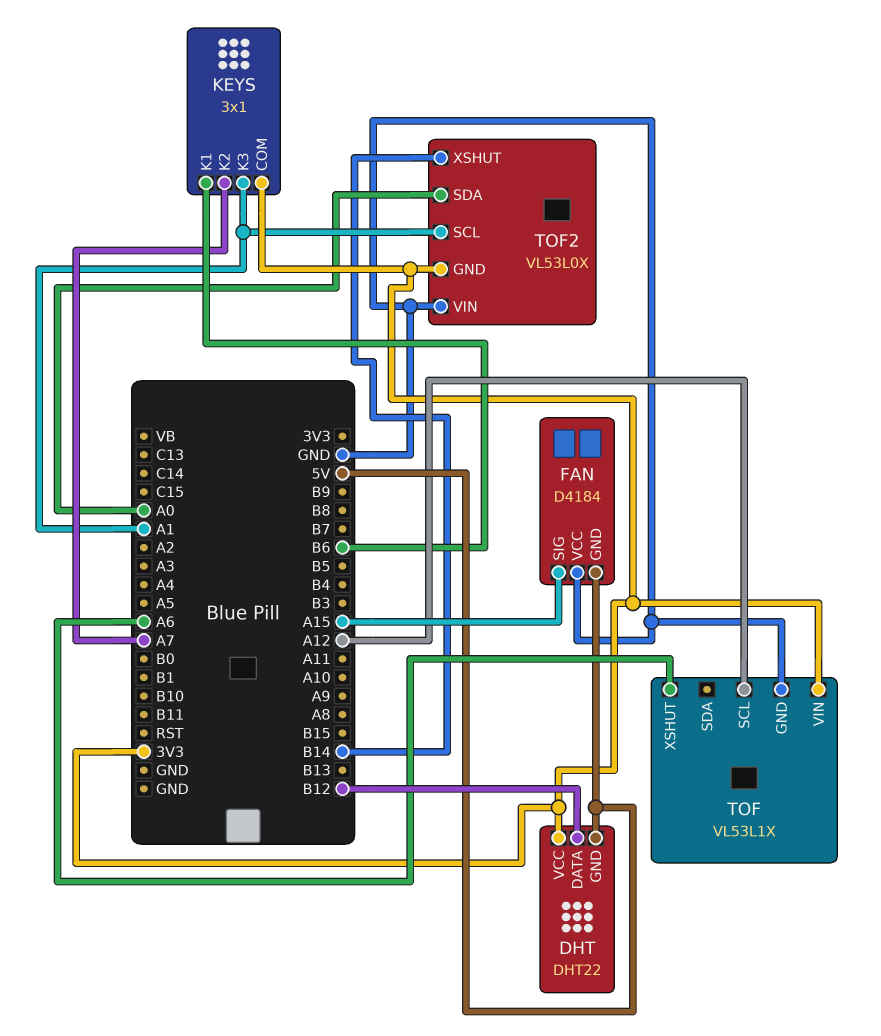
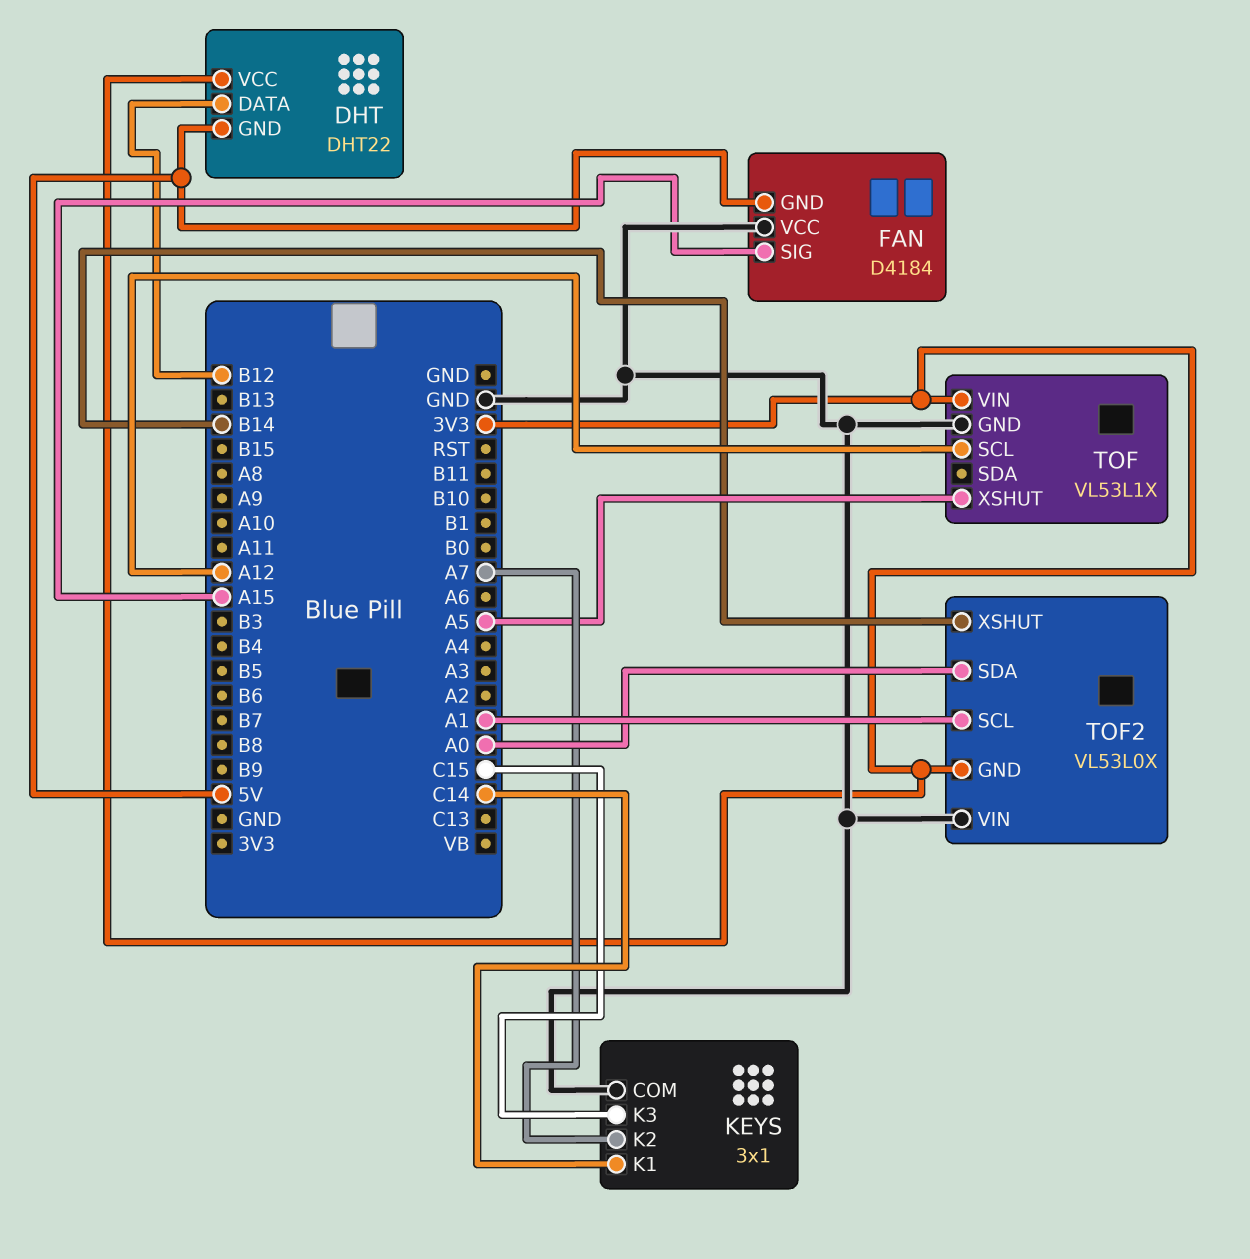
KEYS pin COM: 3V3 -> GND
KEYS pin K1: B6 -> C14
KEYS pin K3: A1 -> C15
TOF pin XSHUT: A6 -> A5

